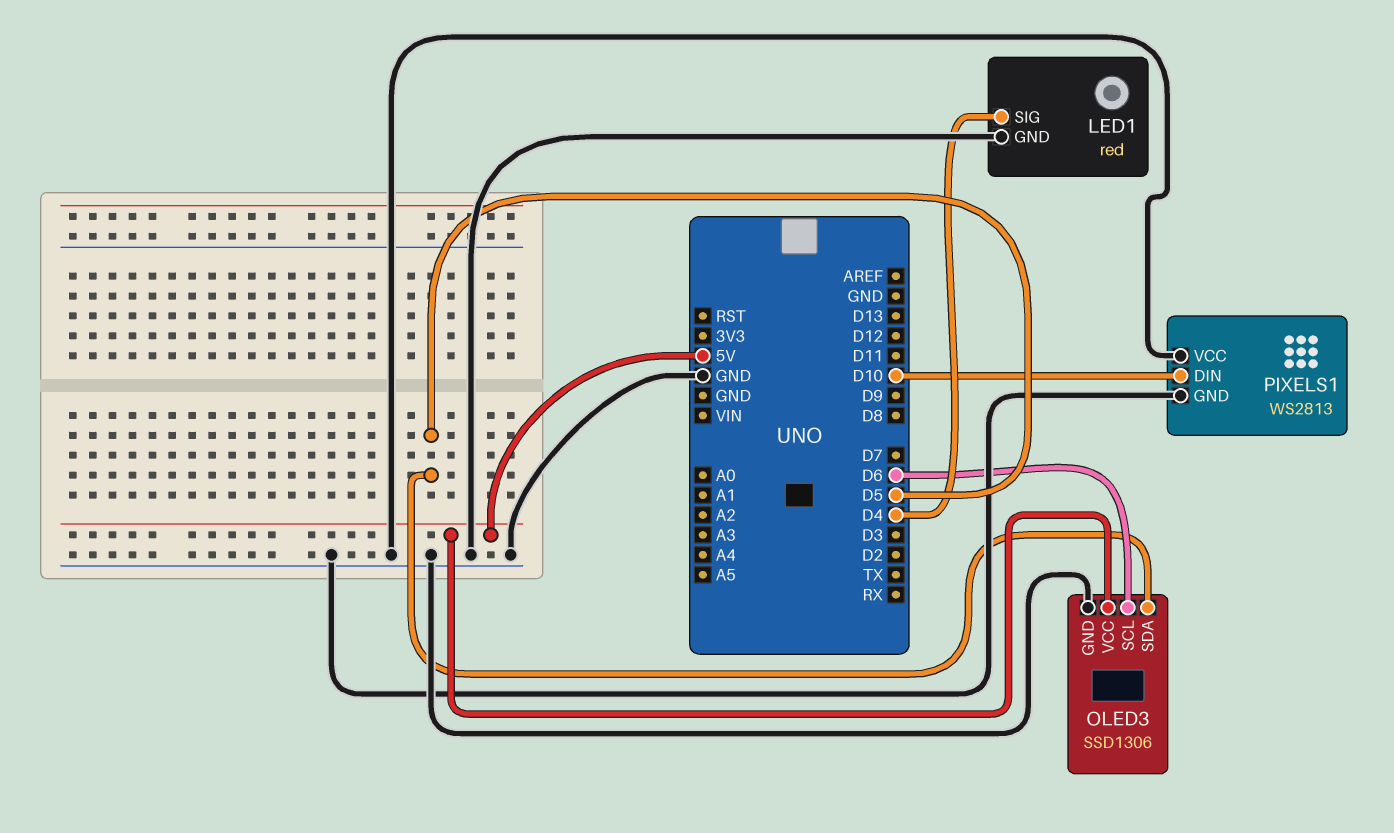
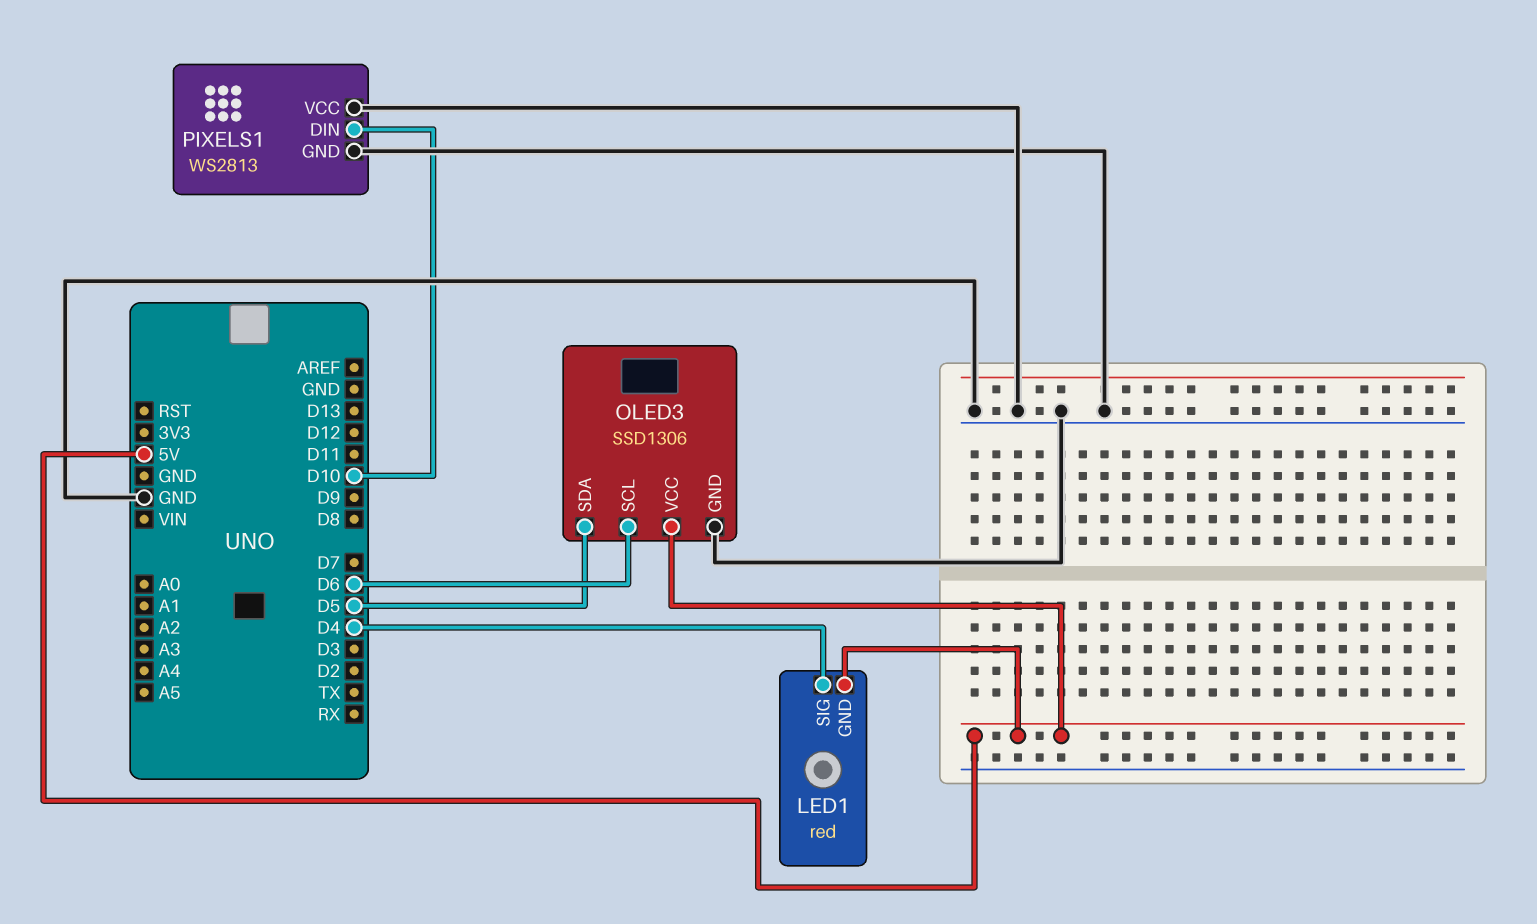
LED1 pin GND: GND -> 5V

